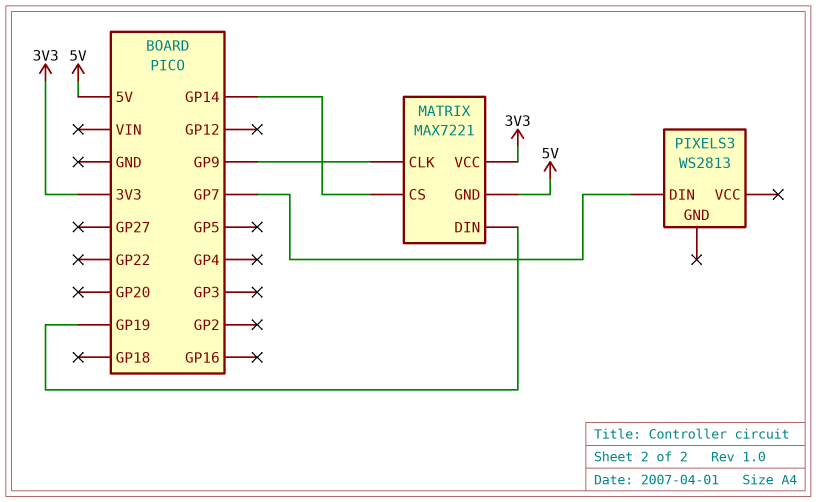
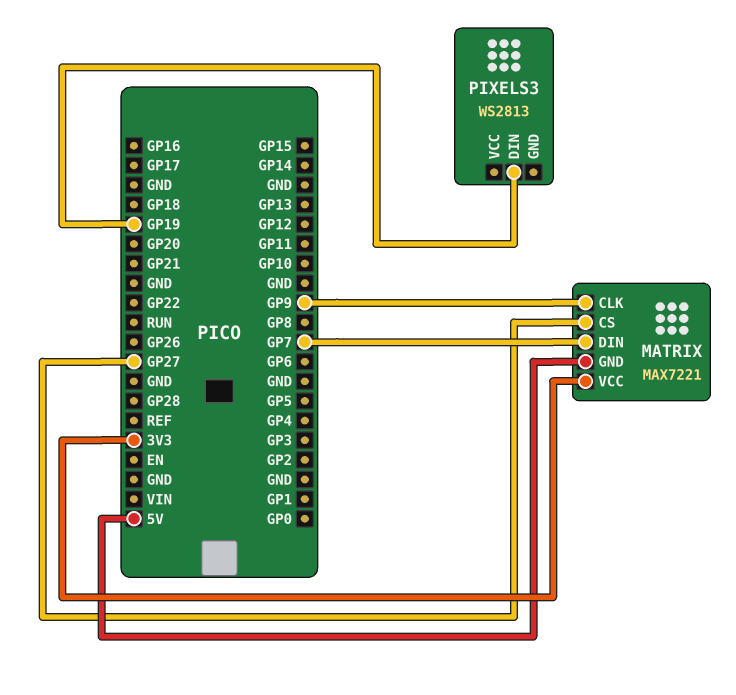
MATRIX pin CS: GP14 -> GP27
MATRIX pin DIN: GP19 -> GP7
PIXELS3 pin DIN: GP7 -> GP19

